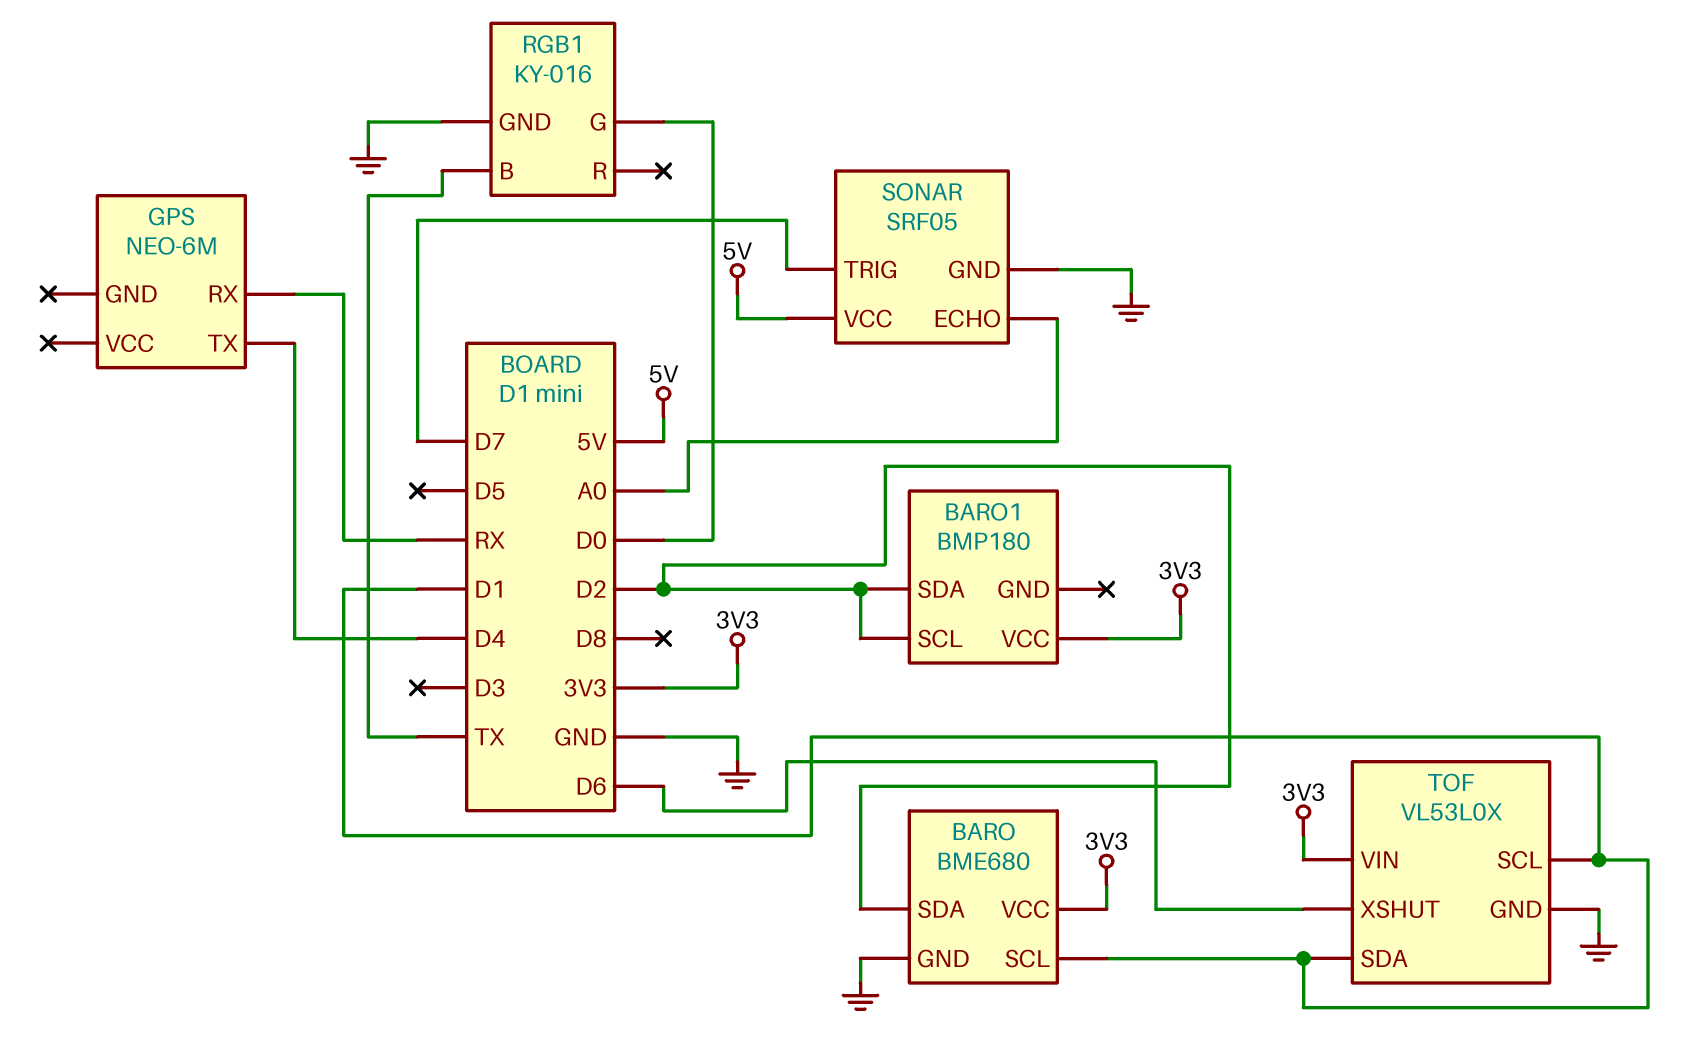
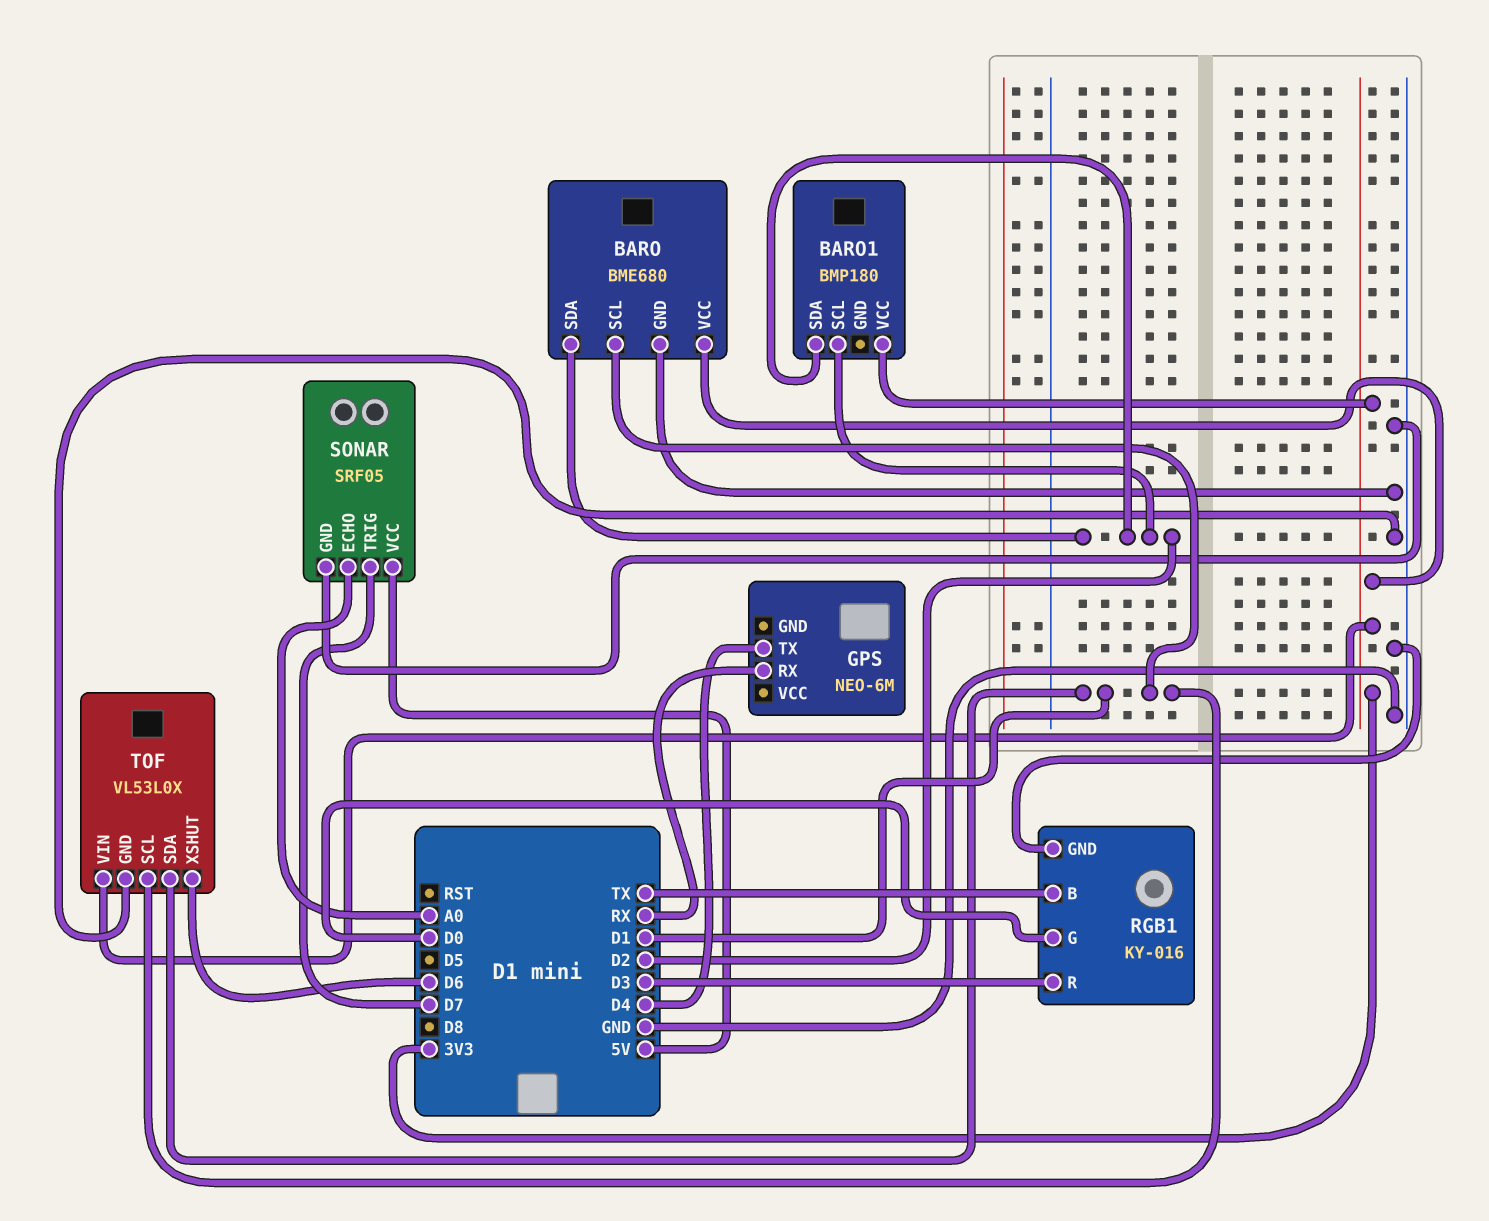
RGB1 pin R: none -> D3

